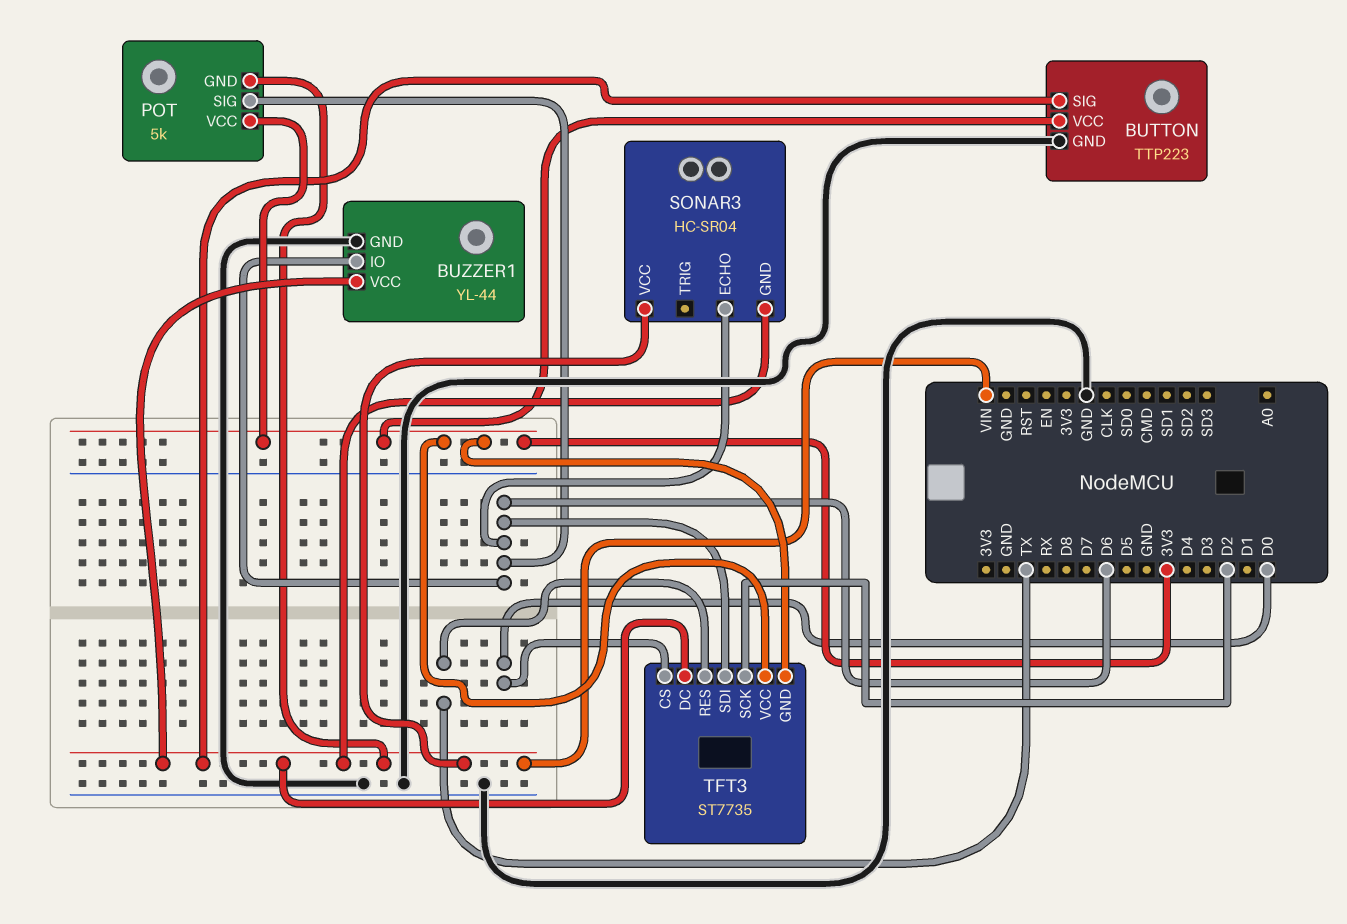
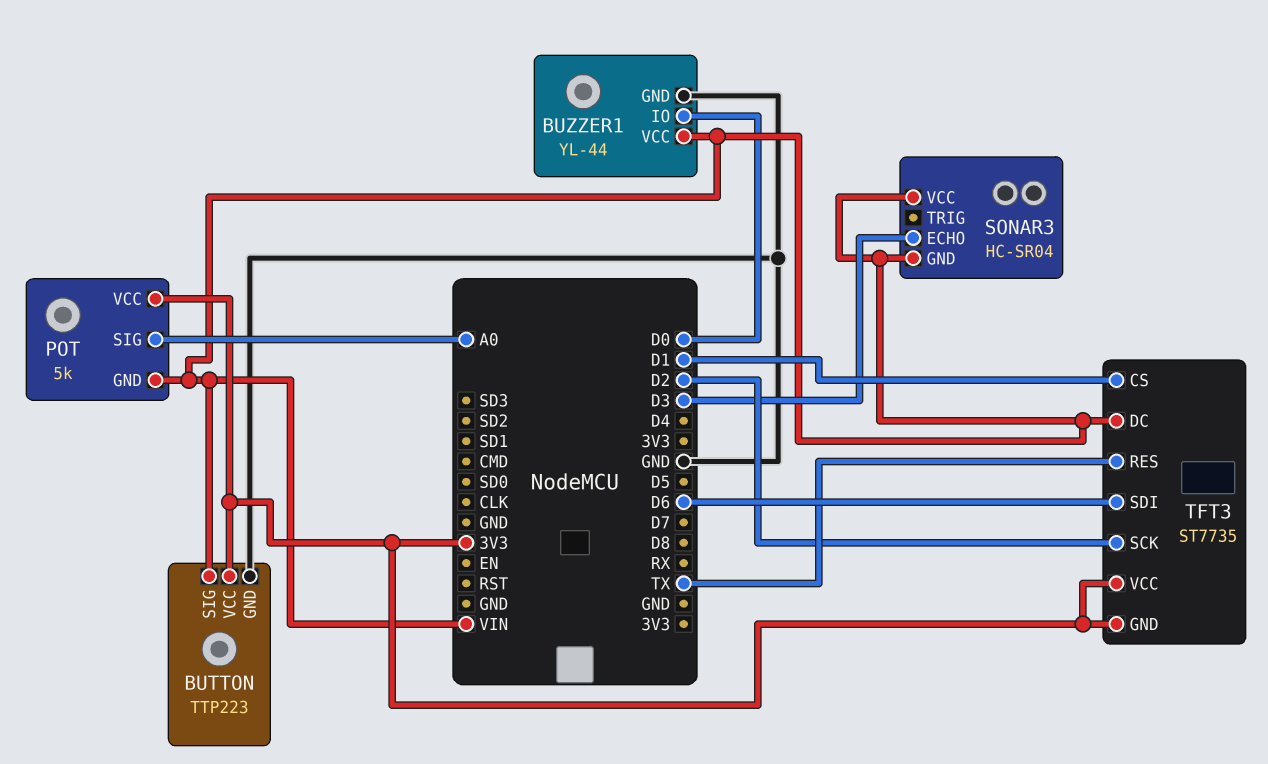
BUZZER1 pin IO: D6 -> D0
POT pin SIG: D6 -> A0
SONAR3 pin ECHO: D6 -> D3
TFT3 pin CS: D0 -> D1

